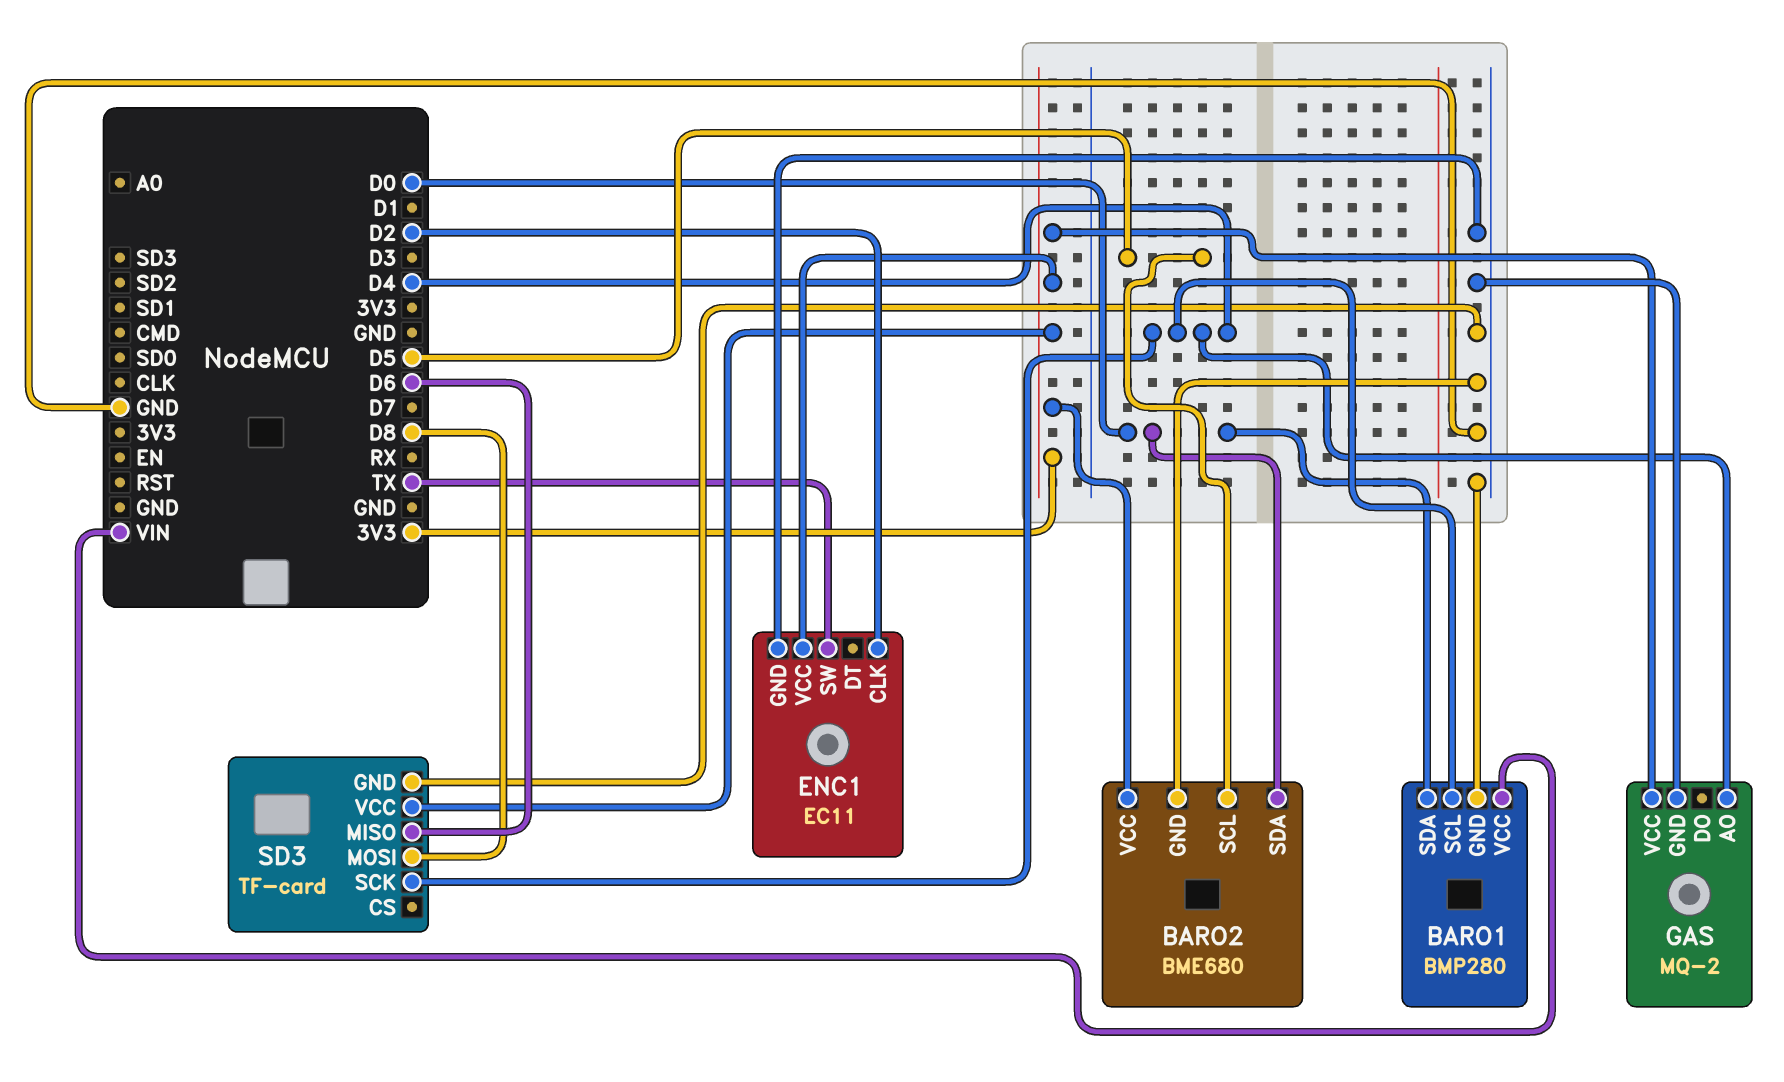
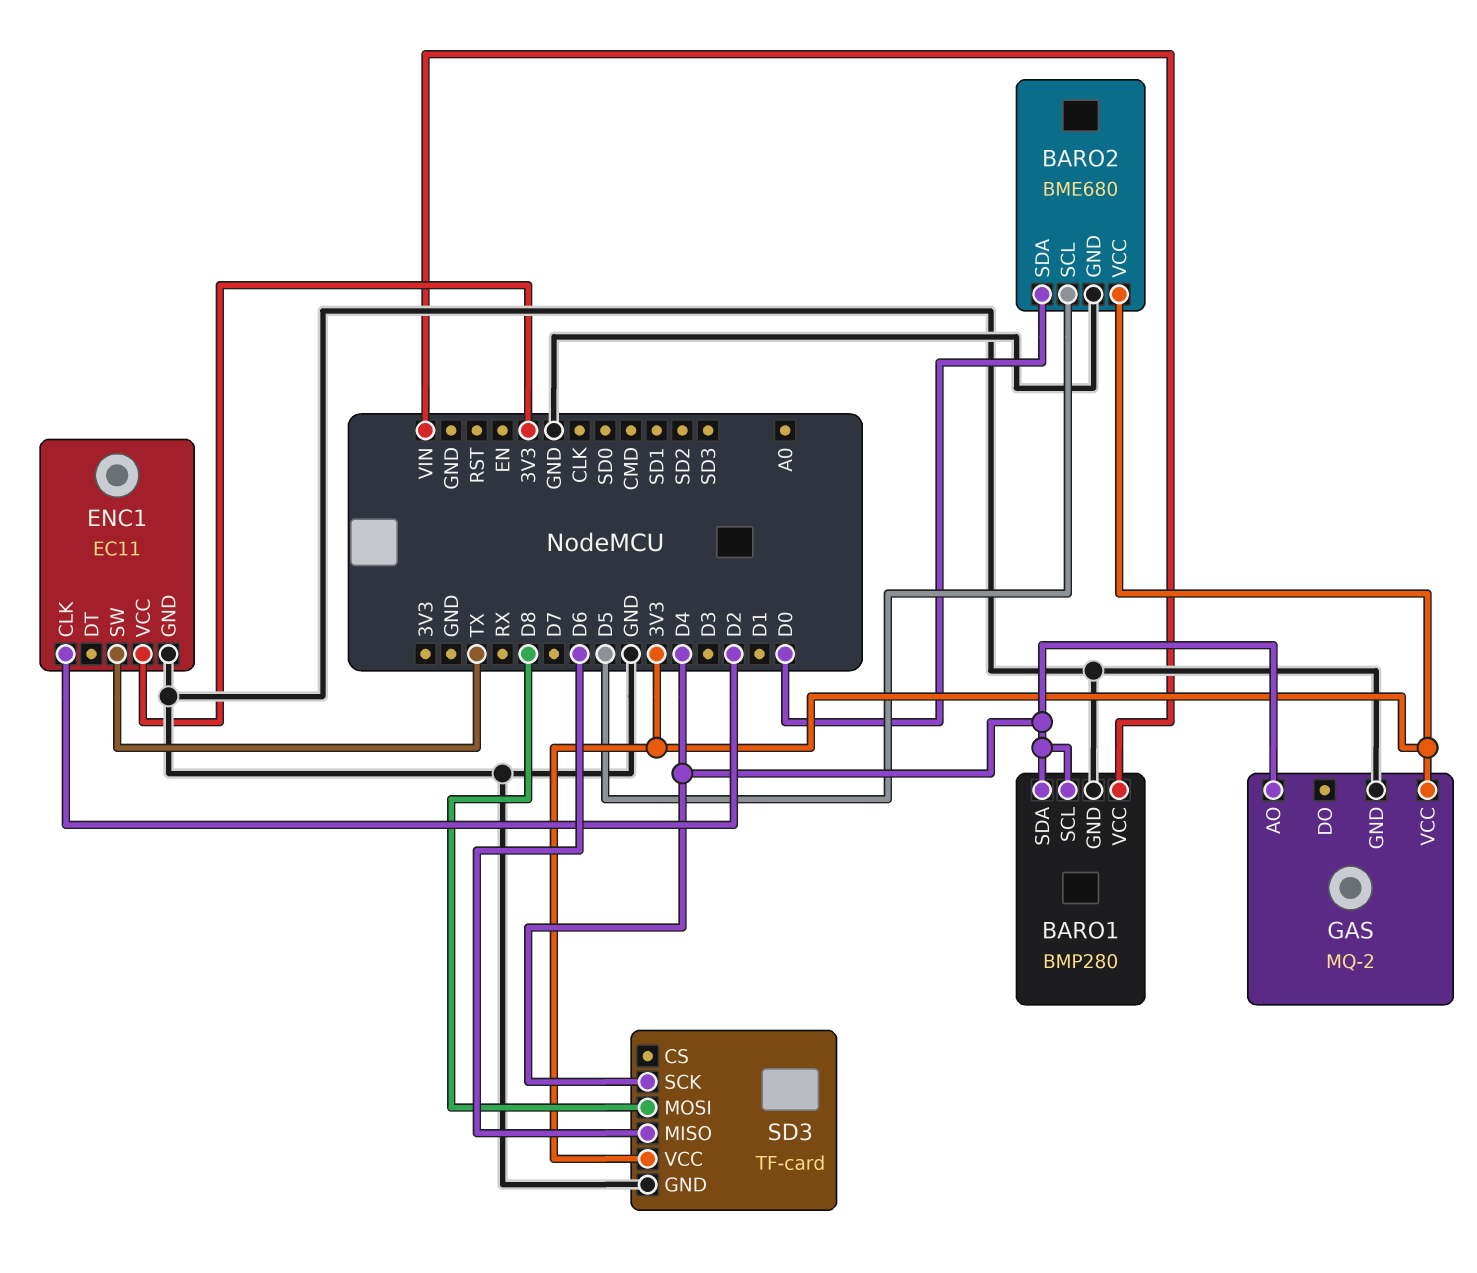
BARO1 pin SDA: D0 -> D4

